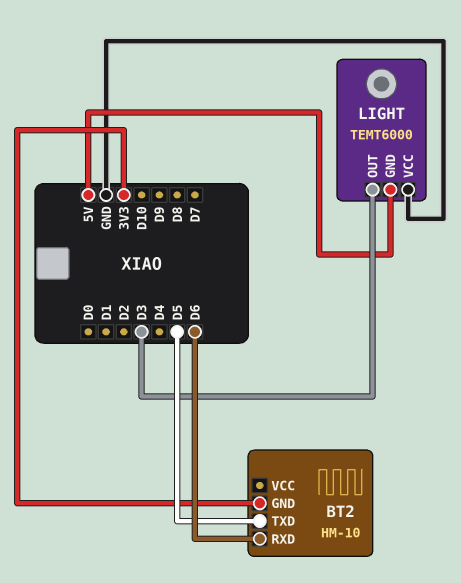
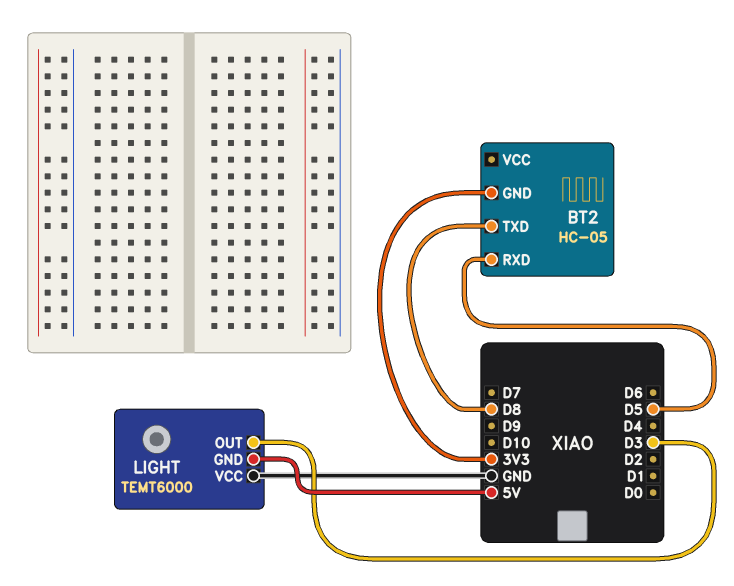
BT2: HM-10 -> HC-05
BT2 pin RXD: D6 -> D5
BT2 pin TXD: D5 -> D8

